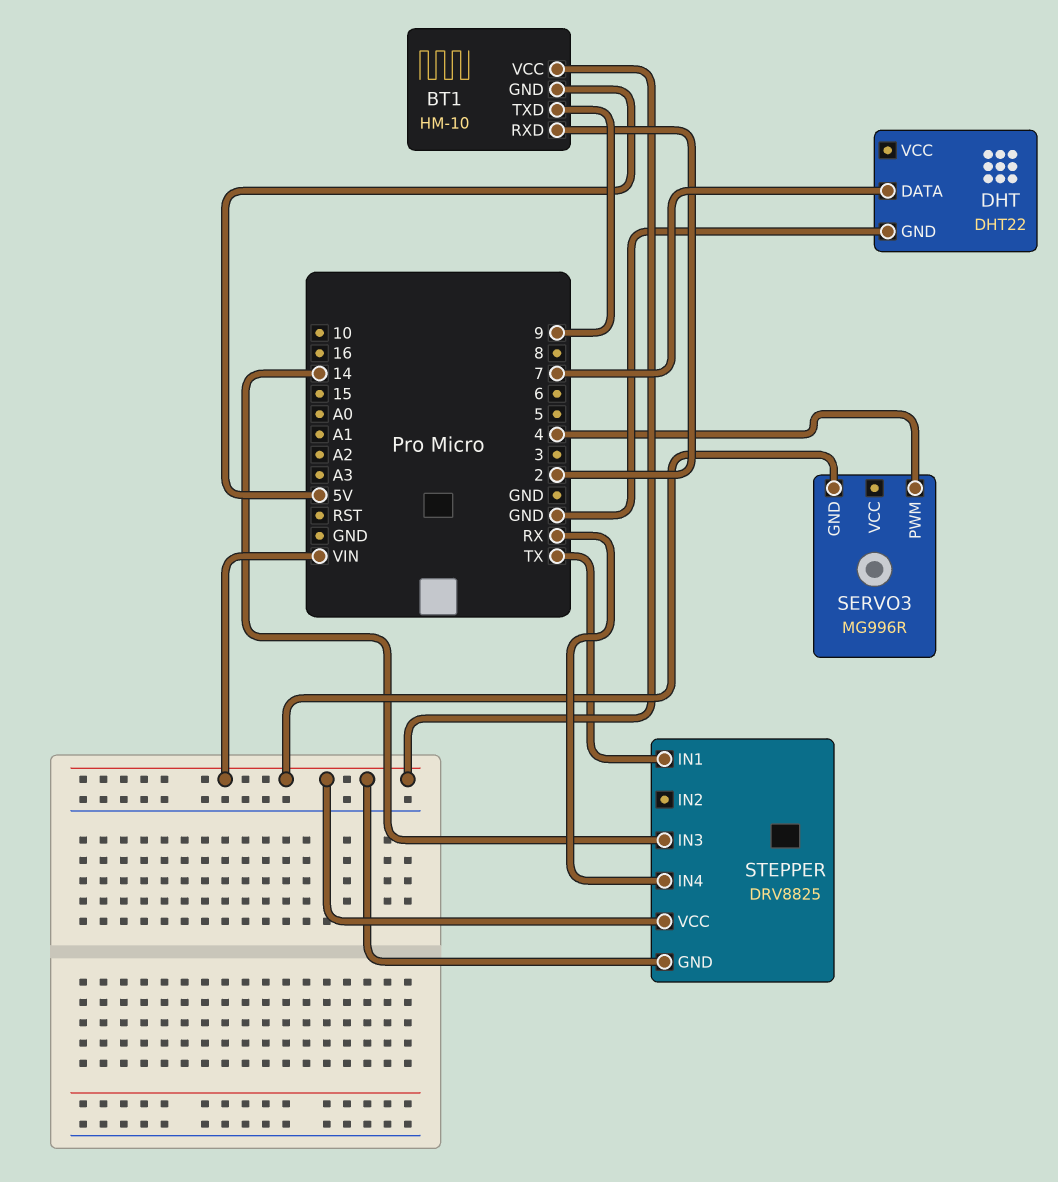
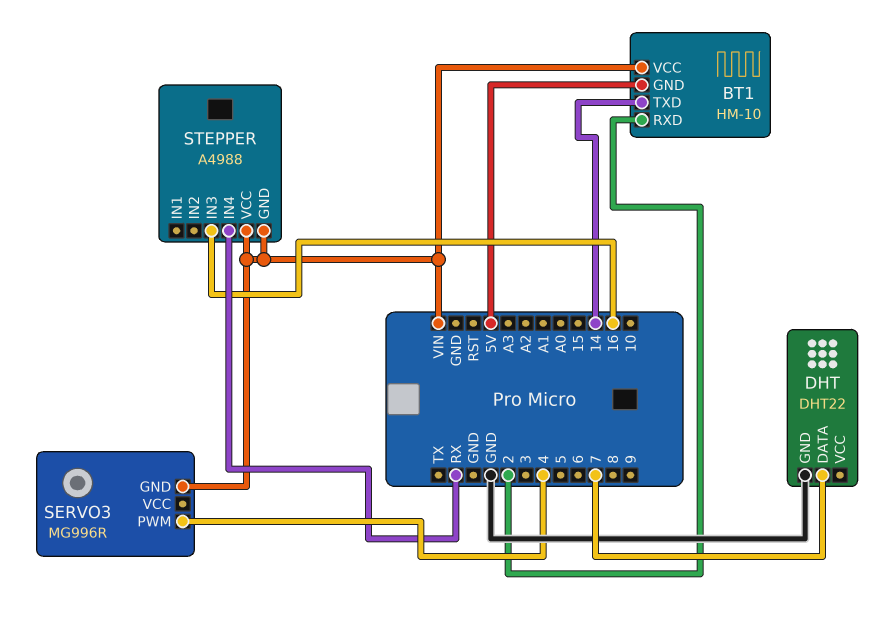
BT1 pin TXD: 9 -> 14
STEPPER: DRV8825 -> A4988
STEPPER pin IN1: TX -> none
STEPPER pin IN3: 14 -> 16

